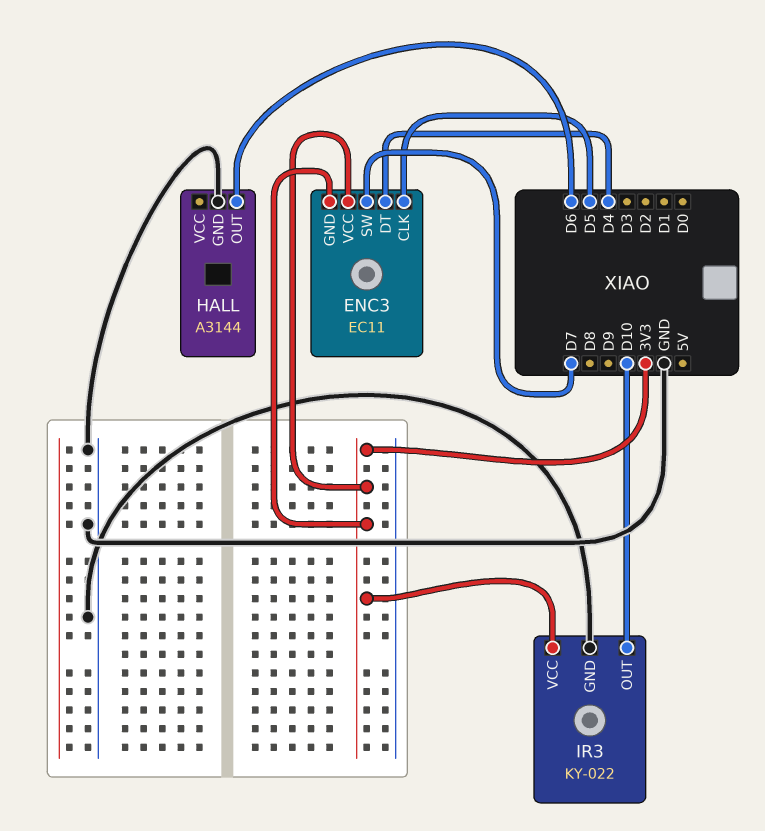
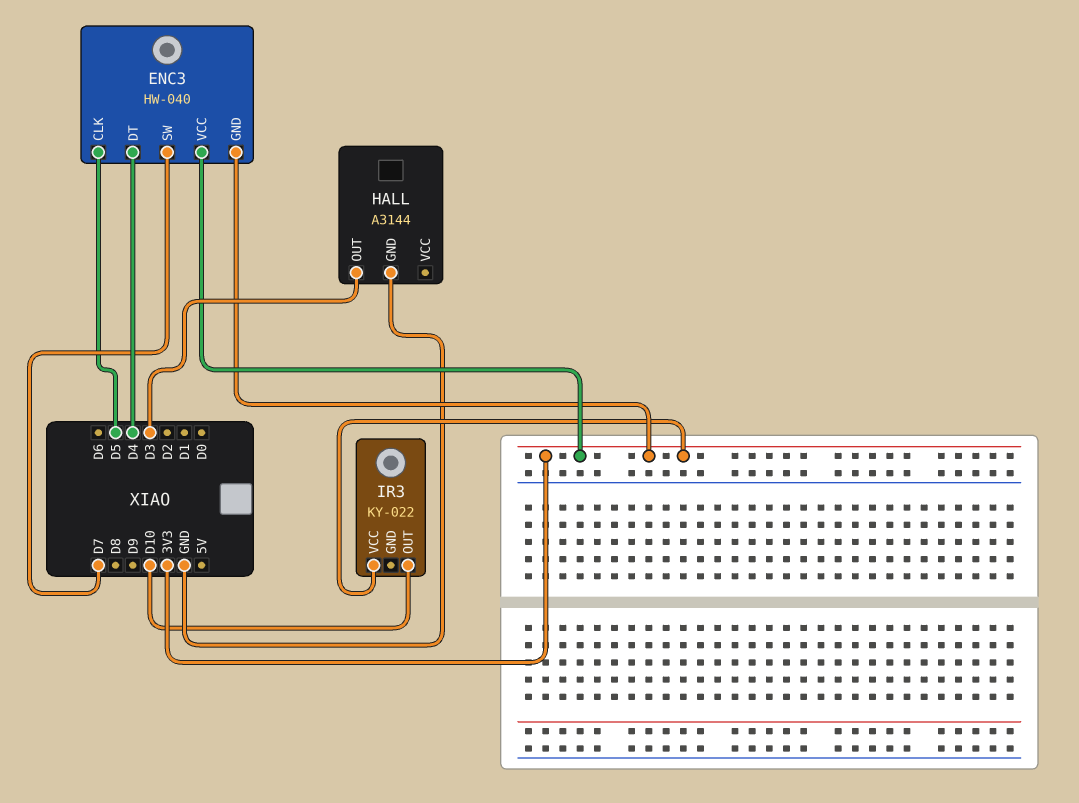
ENC3: EC11 -> HW-040
HALL pin OUT: D6 -> D3
IR3 pin GND: GND -> none

